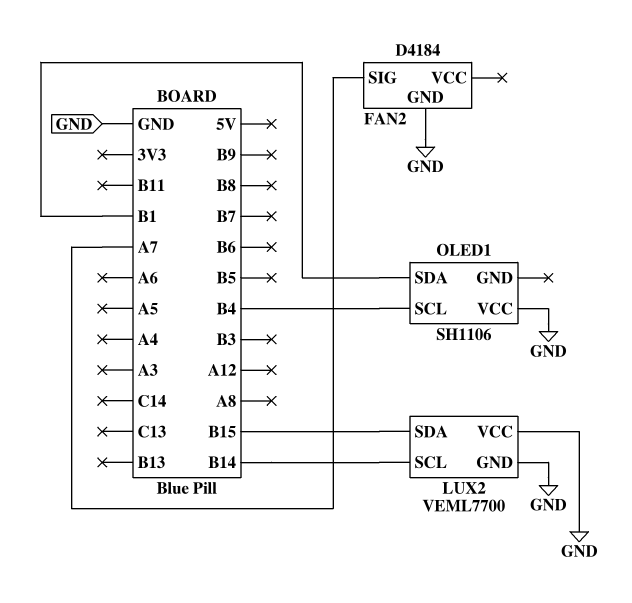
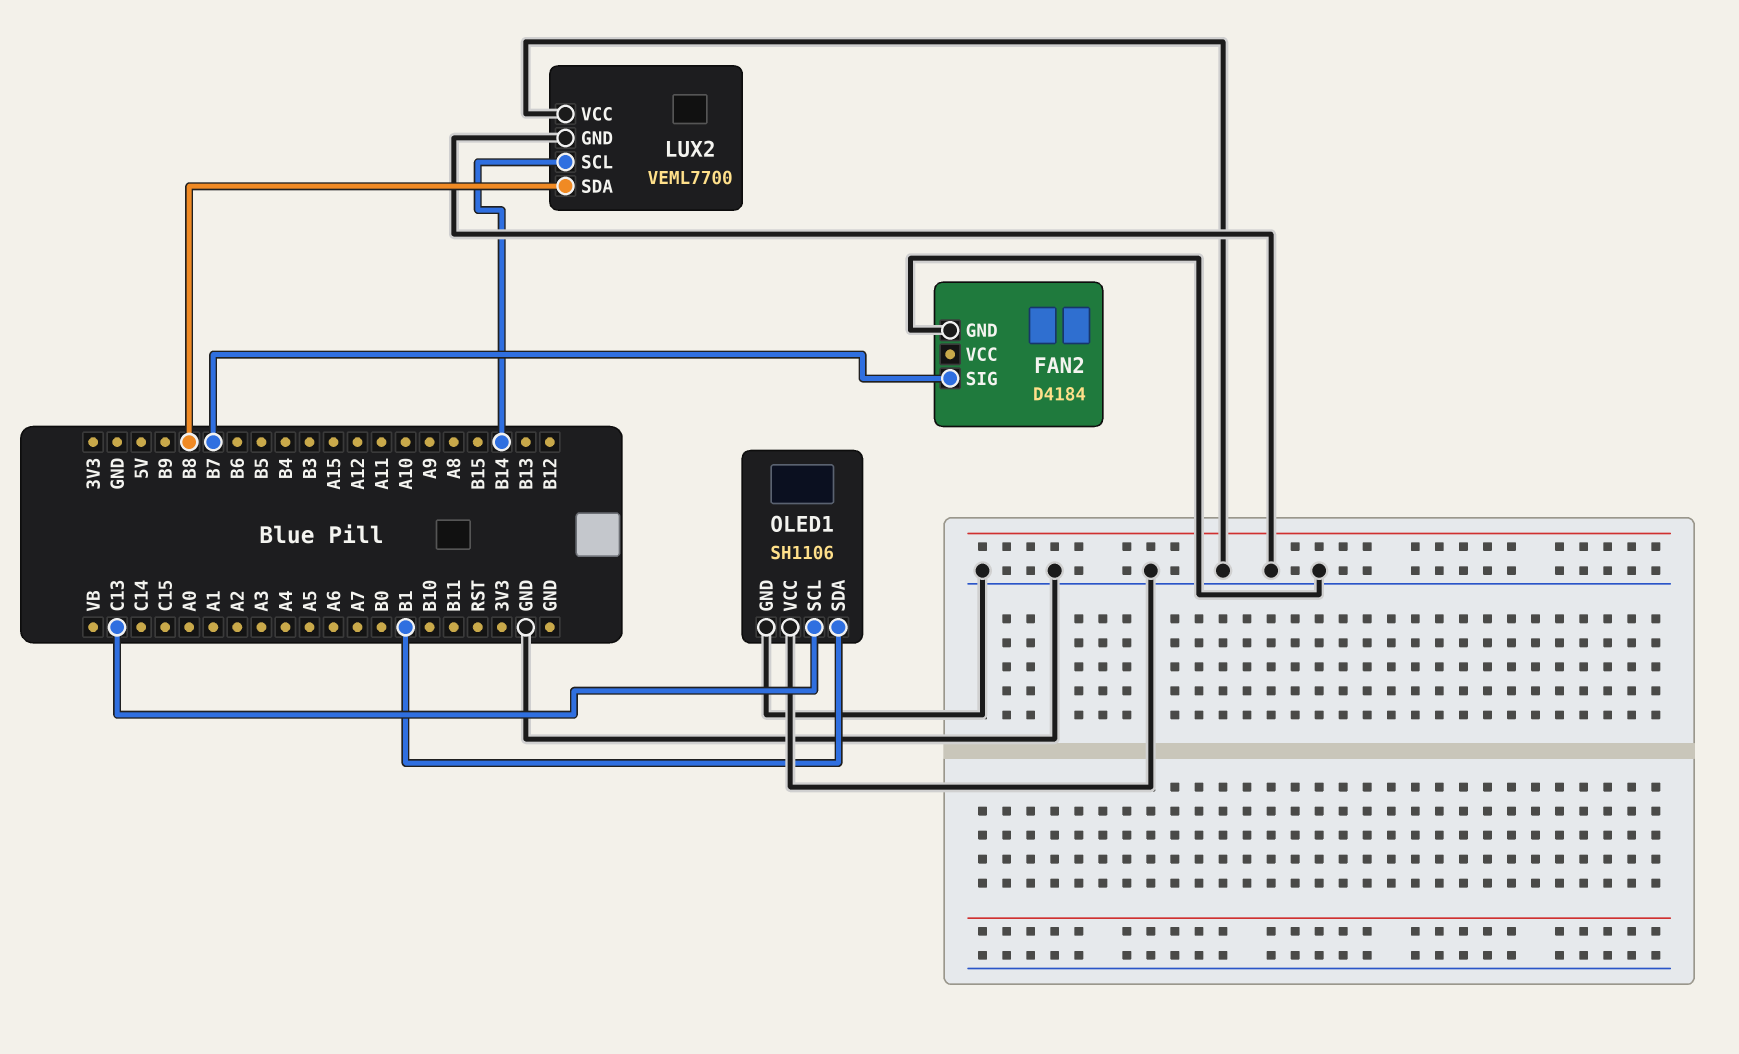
FAN2 pin SIG: A7 -> B7
LUX2 pin SDA: B15 -> B8
OLED1 pin GND: none -> GND
OLED1 pin SCL: B4 -> C13

